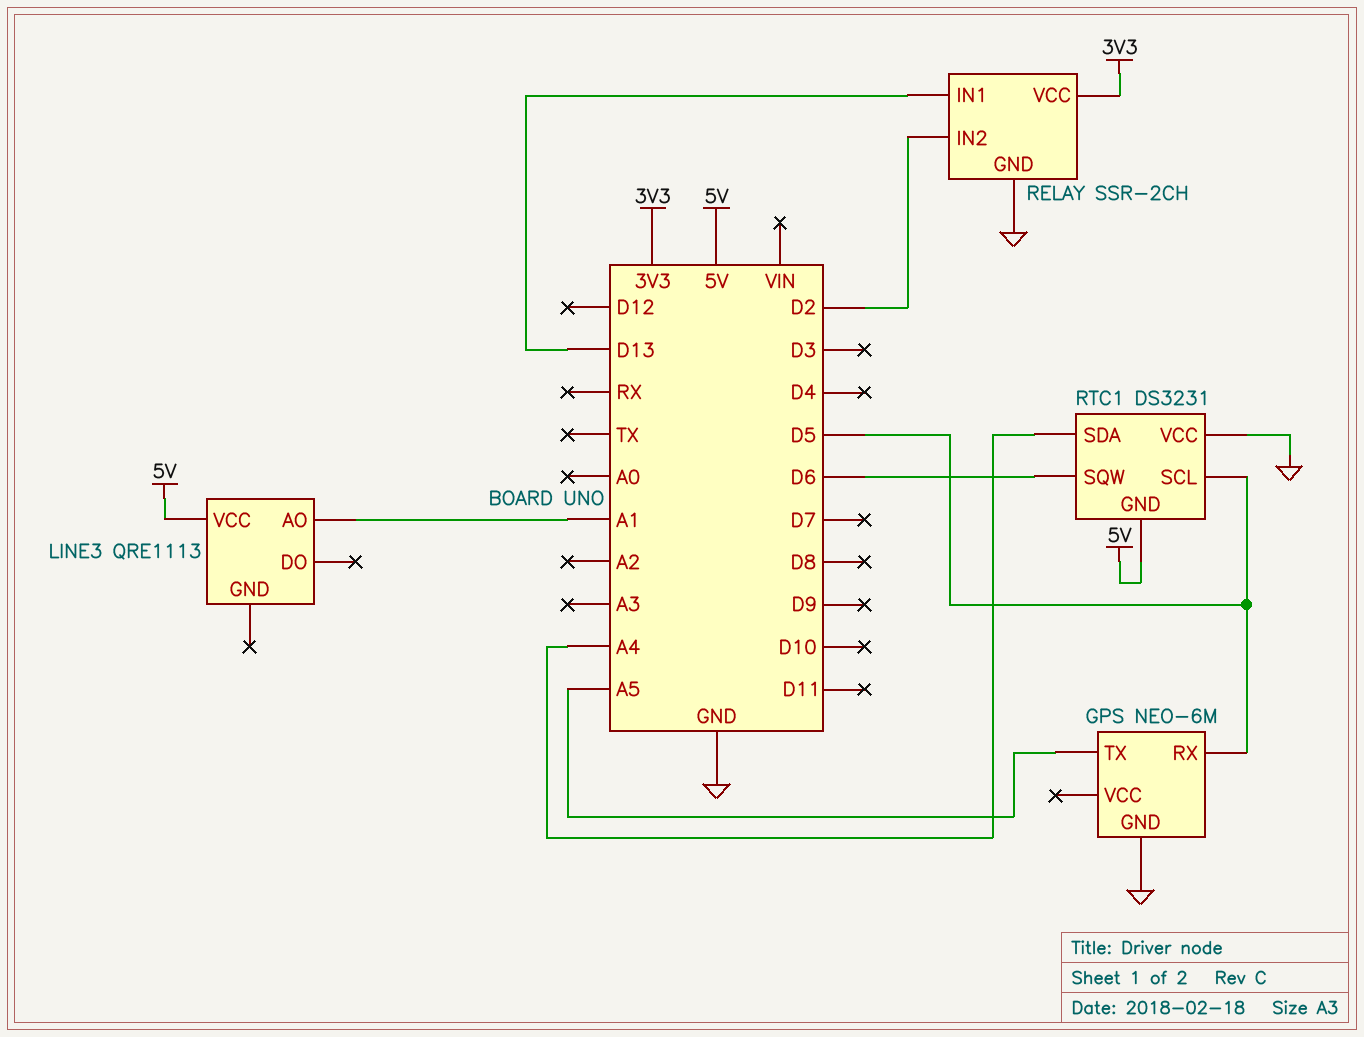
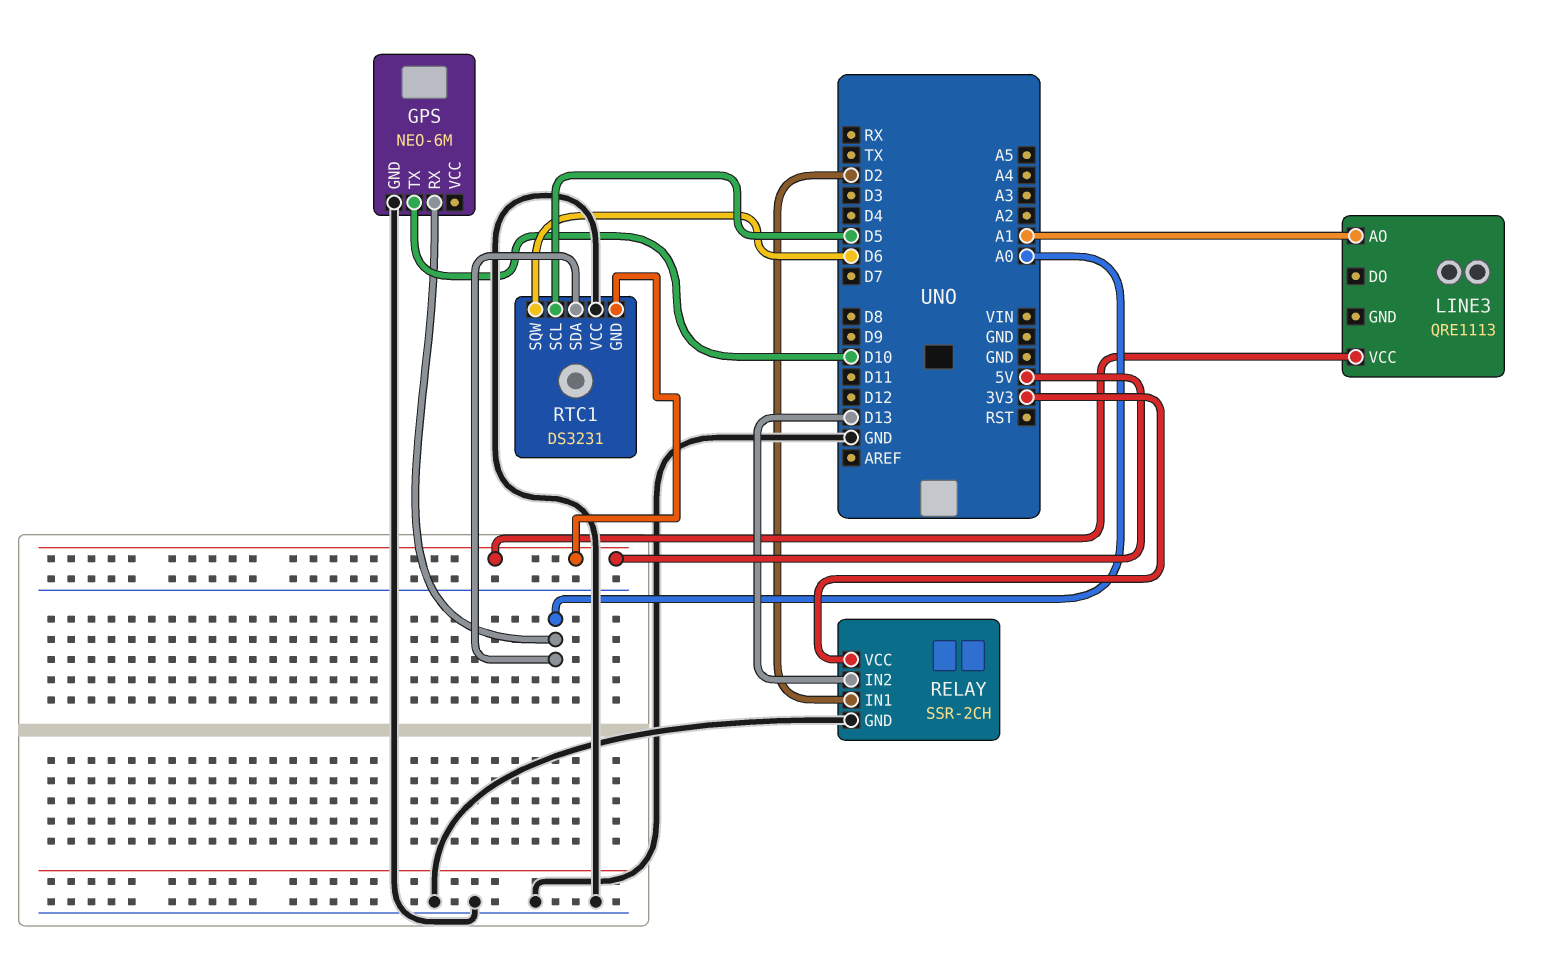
GPS pin RX: D5 -> A0
GPS pin TX: A5 -> D10
RELAY pin IN1: D13 -> D2
RELAY pin IN2: D2 -> D13
RTC1 pin SDA: A4 -> A0

